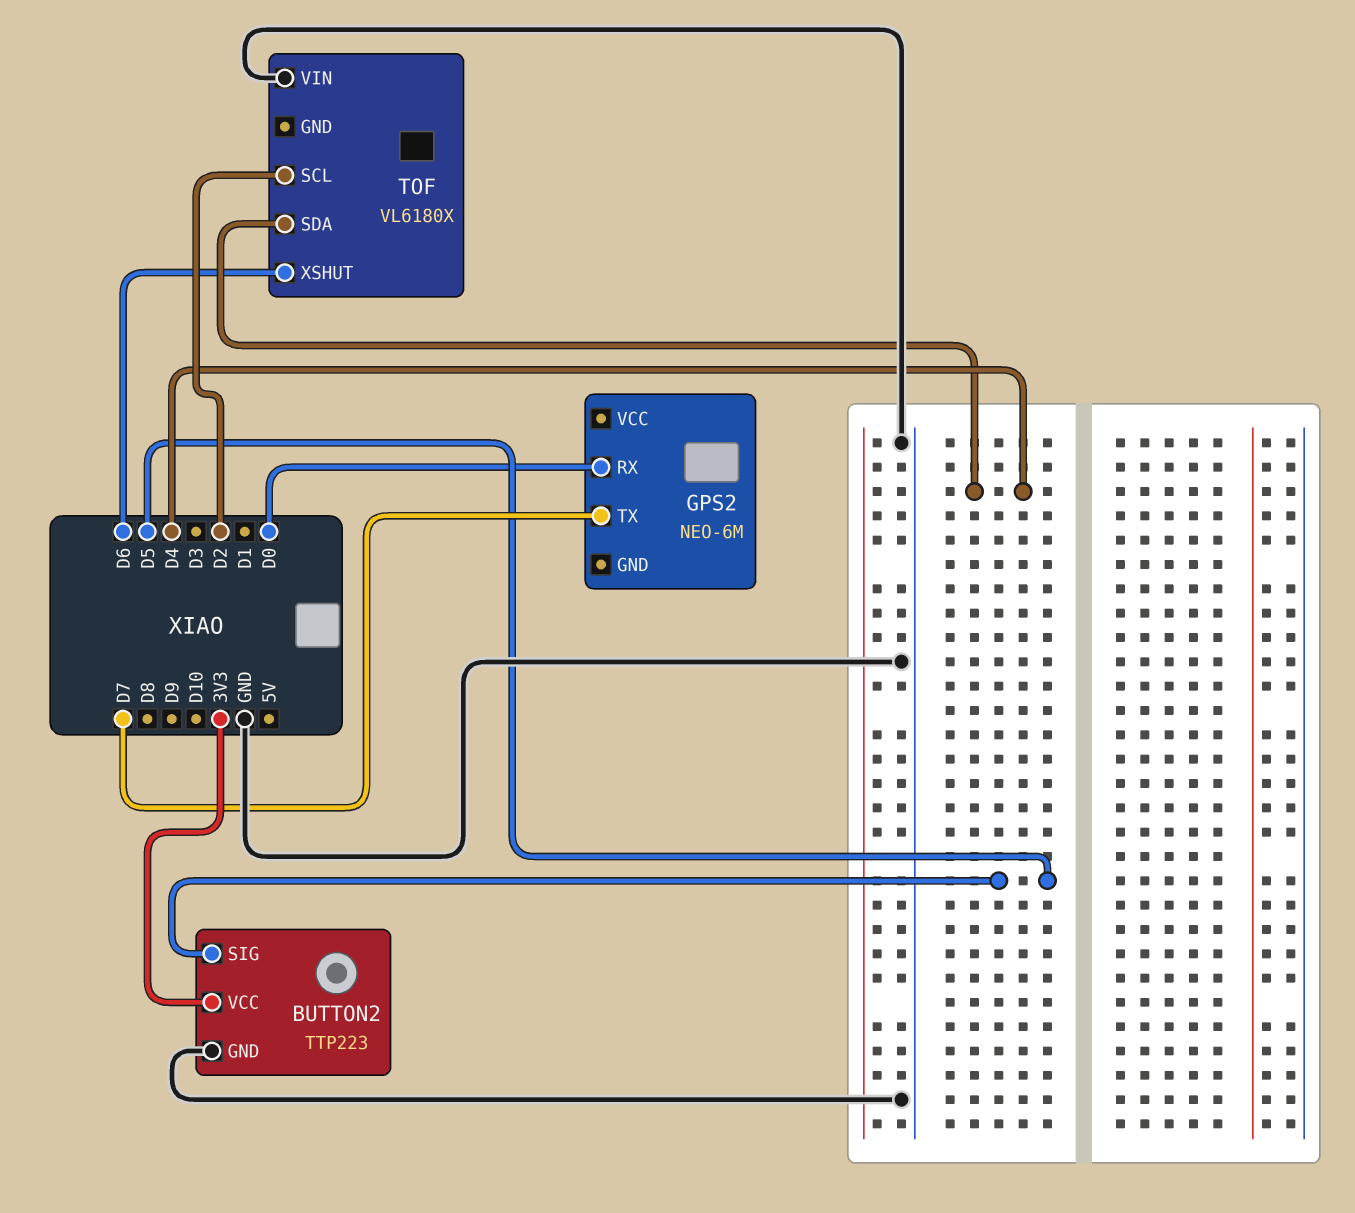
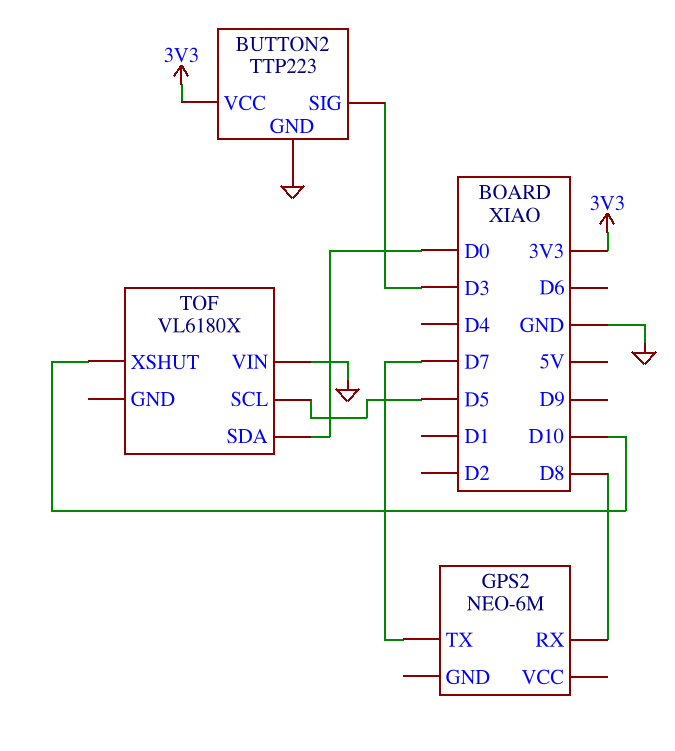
BUTTON2 pin SIG: D5 -> D3
GPS2 pin RX: D0 -> D8
TOF pin SCL: D2 -> D5
TOF pin SDA: D4 -> D0
TOF pin XSHUT: D6 -> D10

